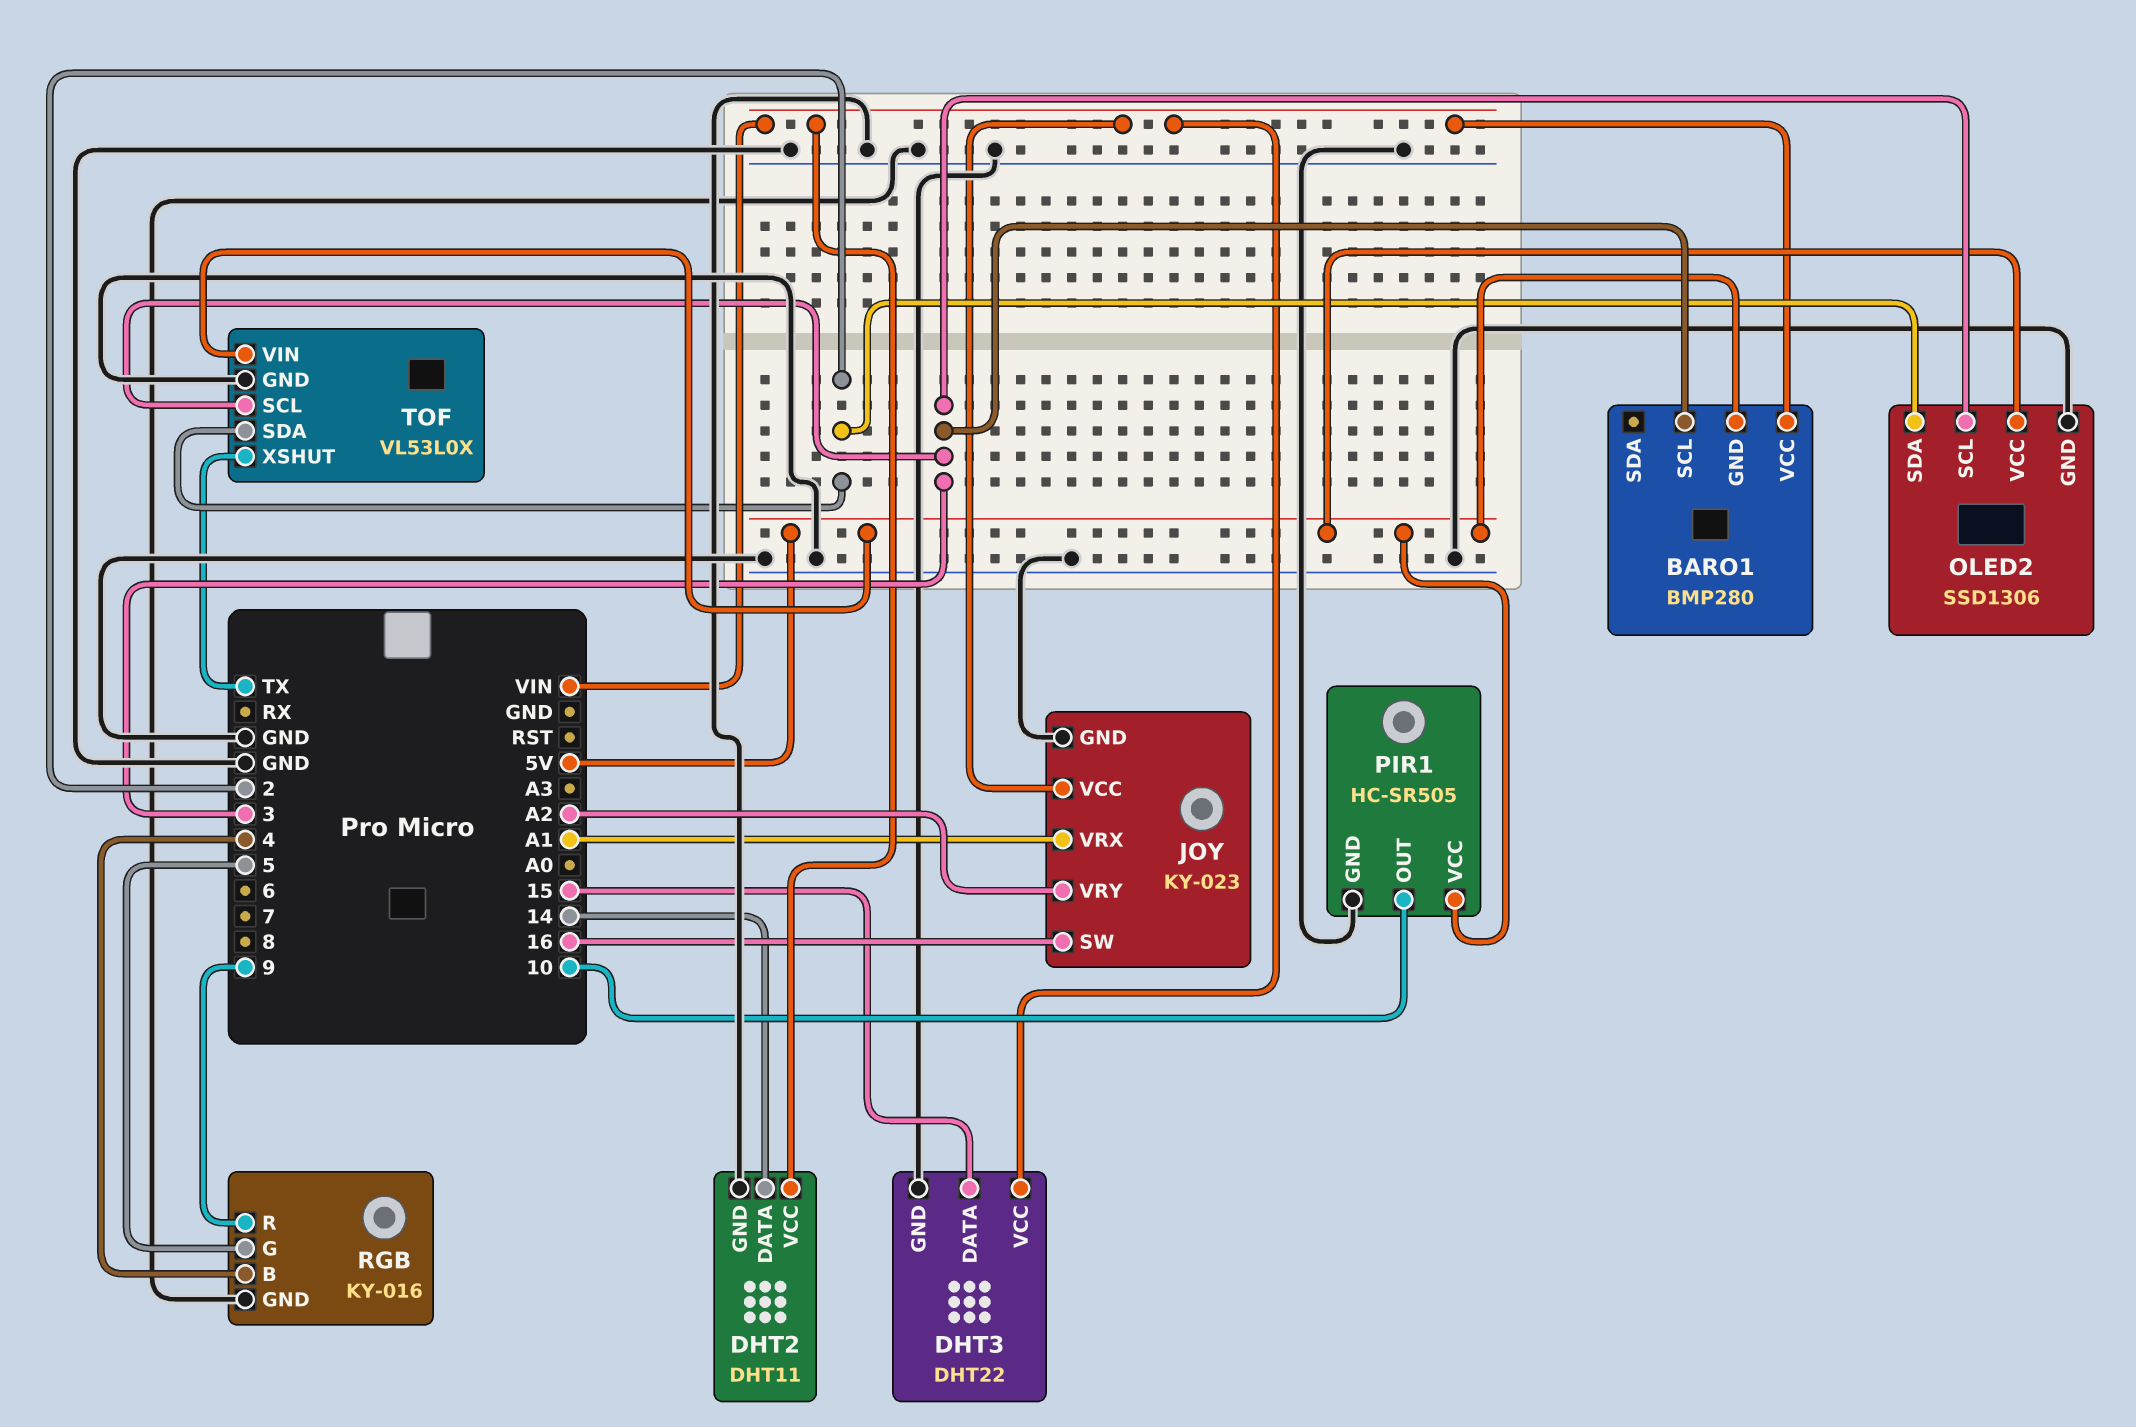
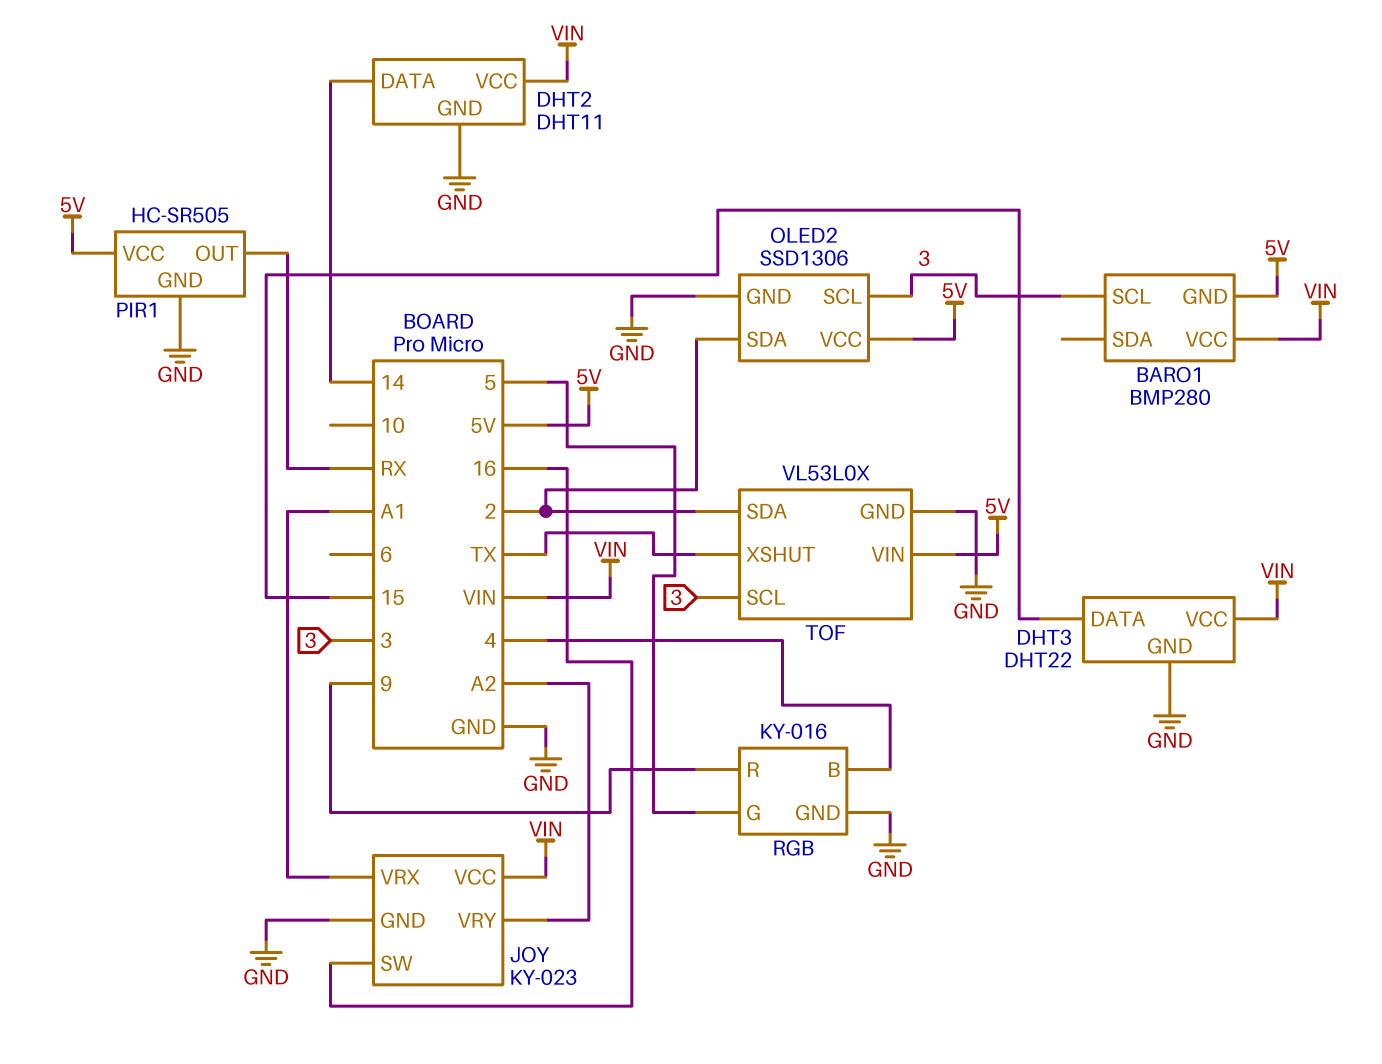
PIR1 pin OUT: 10 -> RX

